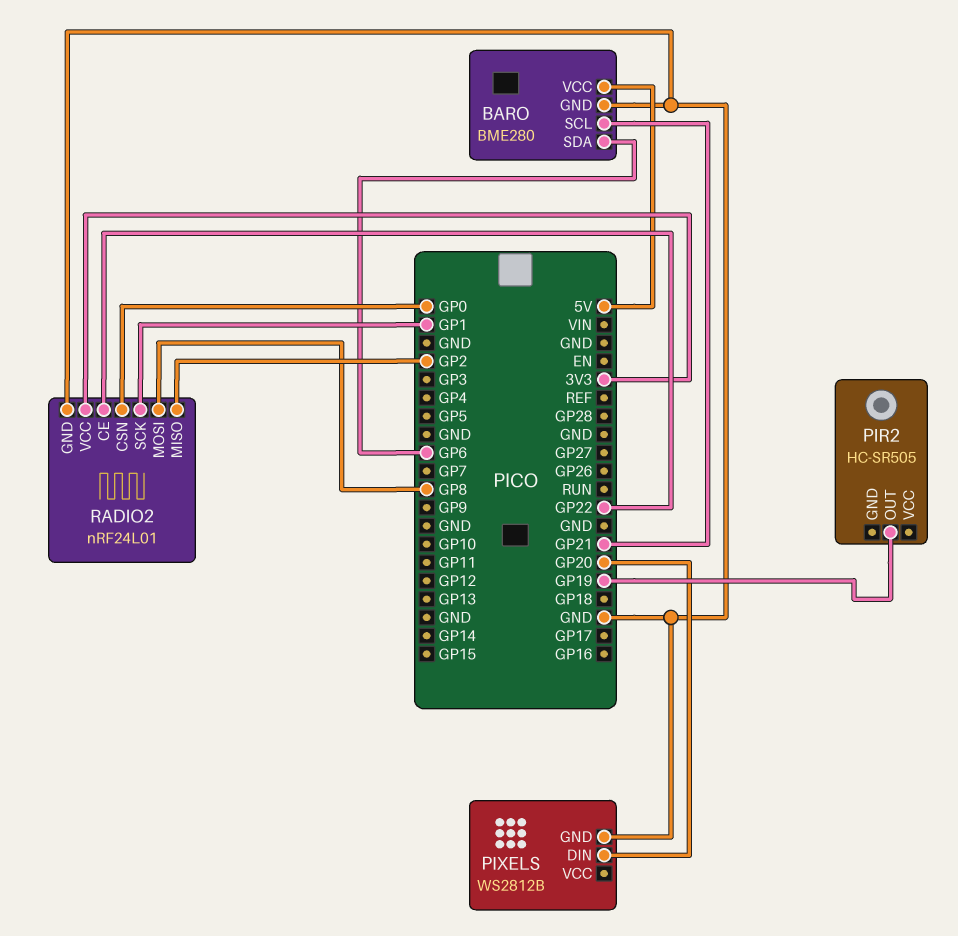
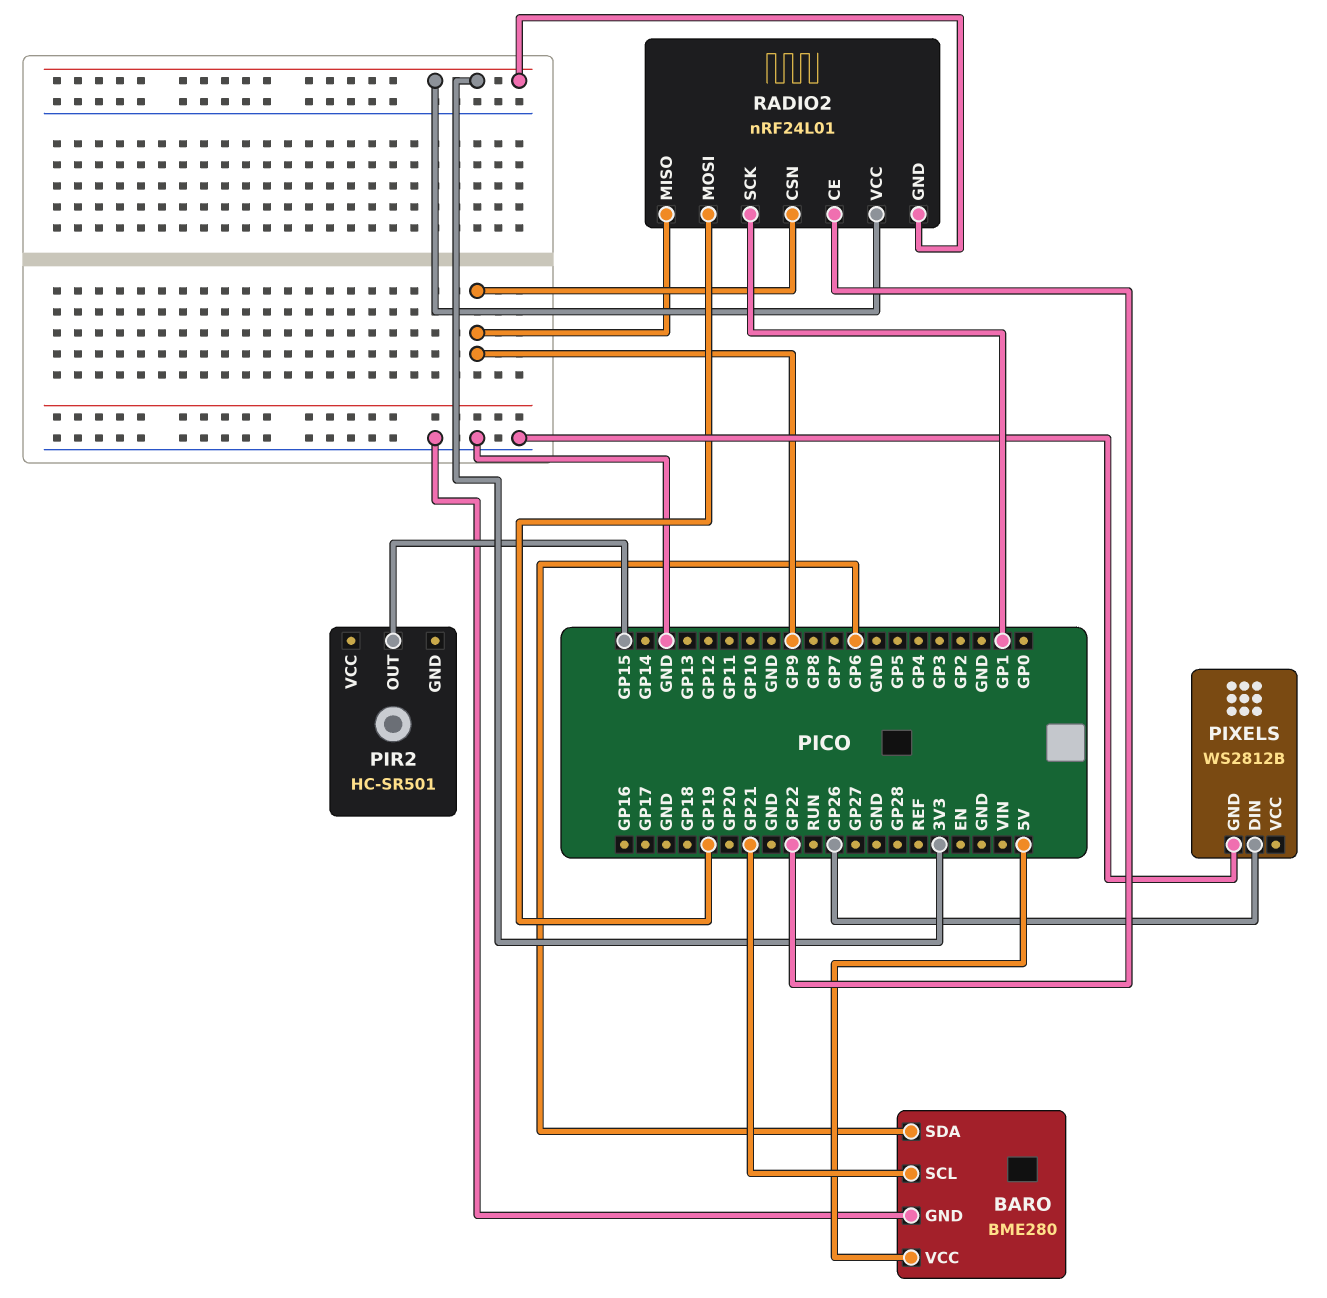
PIR2: HC-SR505 -> HC-SR501
PIR2 pin OUT: GP19 -> GP15
PIXELS pin DIN: GP20 -> GP26
RADIO2 pin CSN: GP0 -> GP9
RADIO2 pin GND: GND -> 3V3
RADIO2 pin MISO: GP2 -> GP9
RADIO2 pin MOSI: GP8 -> GP19

